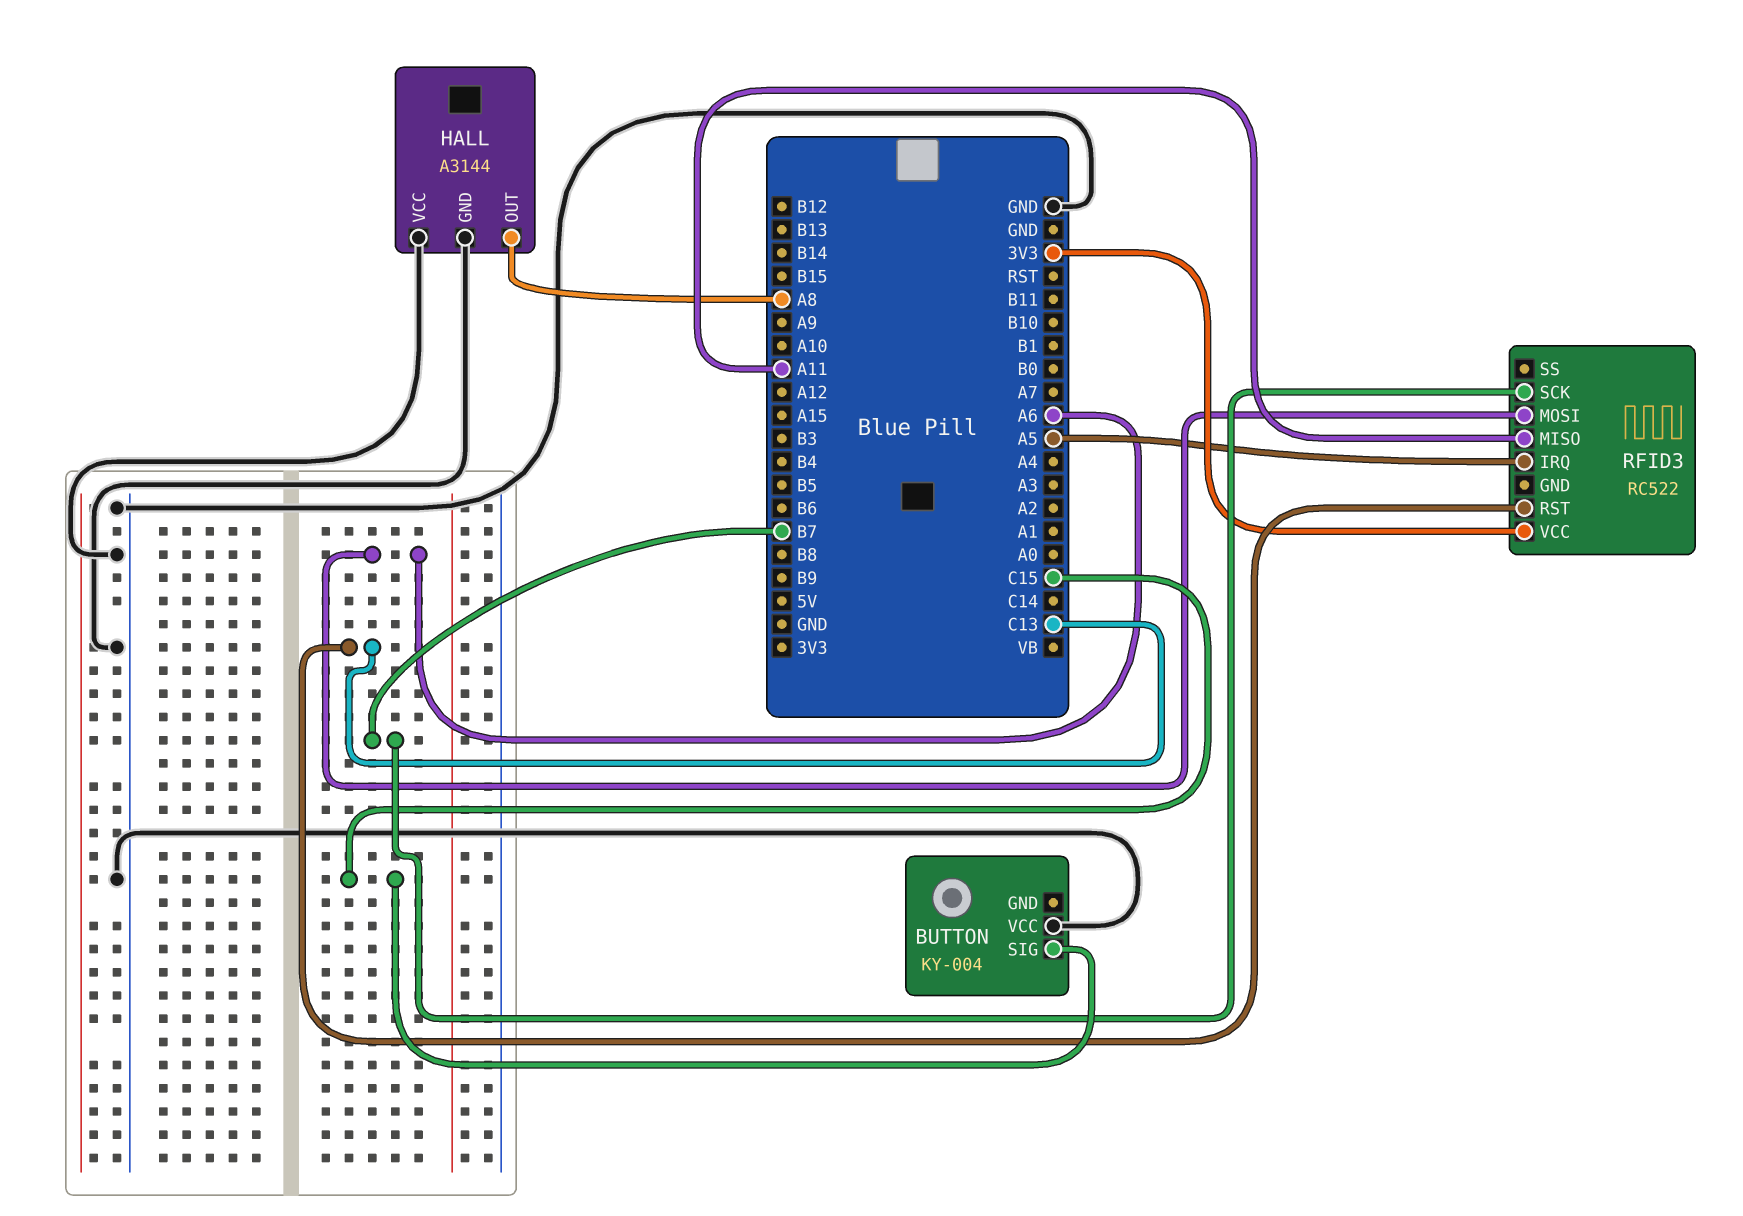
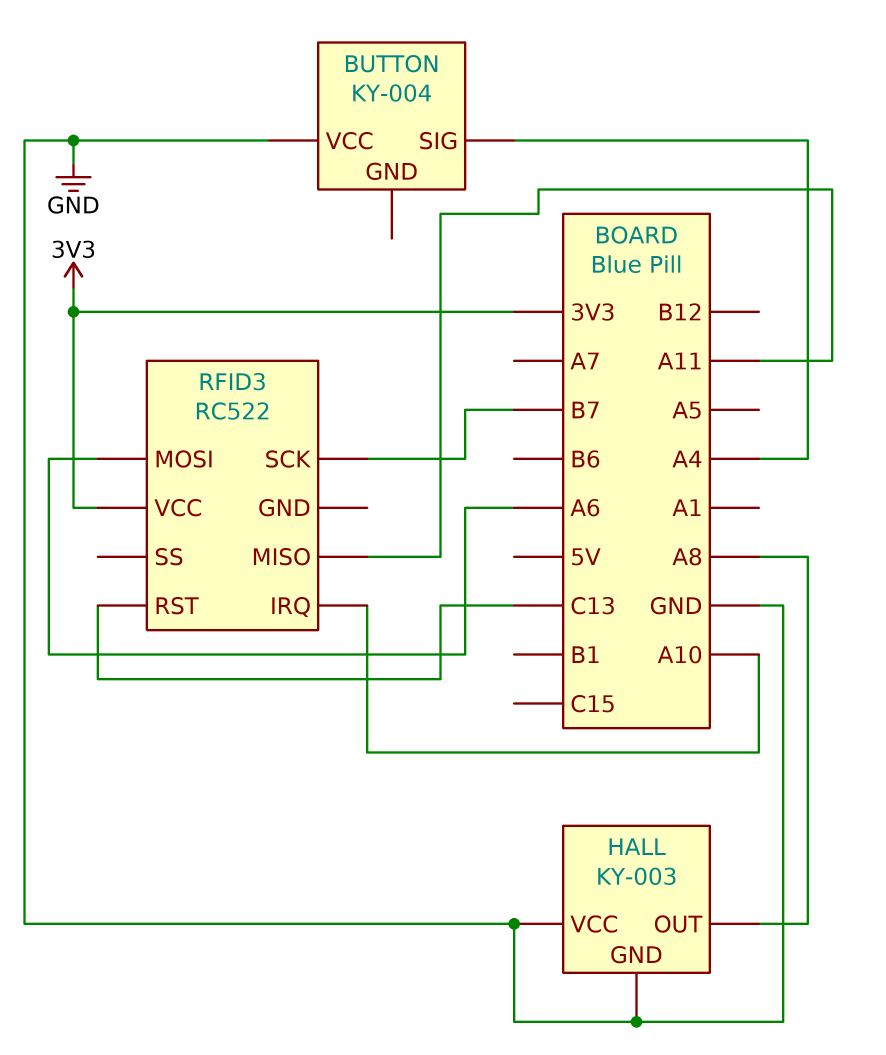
BUTTON pin SIG: C15 -> A4
HALL: A3144 -> KY-003
RFID3 pin IRQ: A5 -> A10

